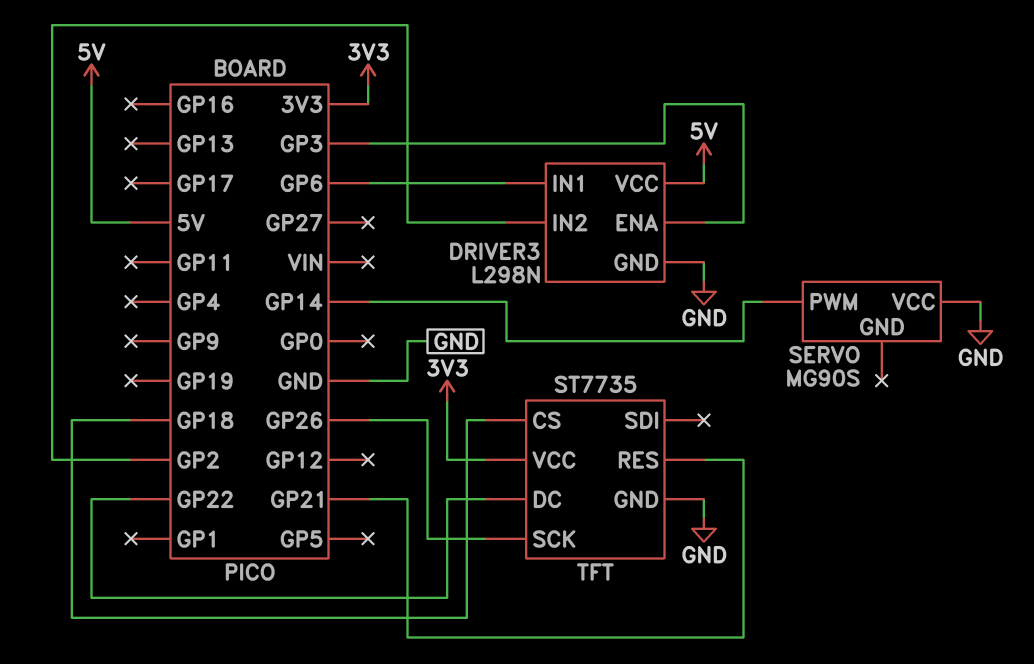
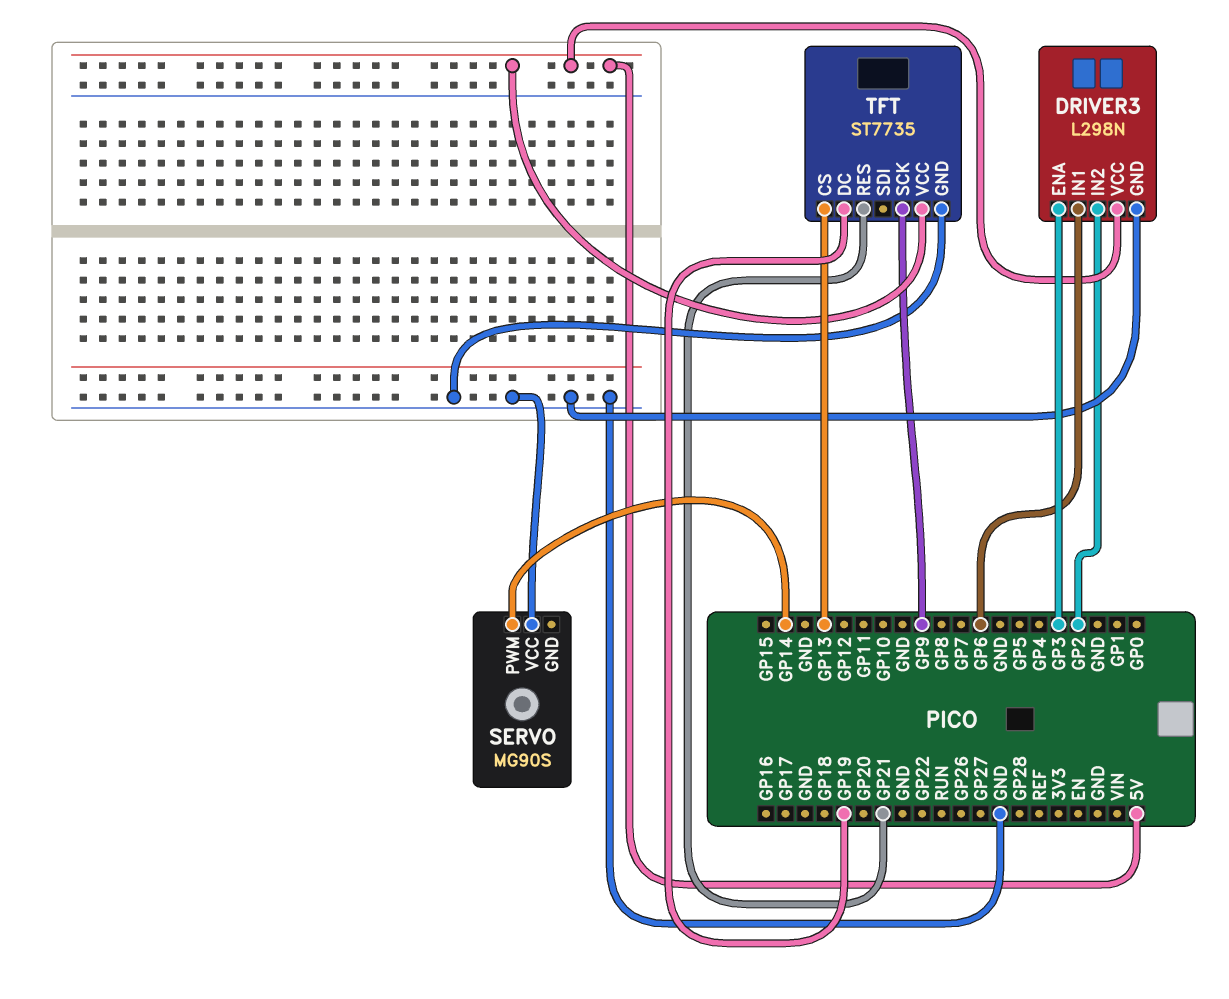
TFT pin CS: GP18 -> GP13
TFT pin DC: GP22 -> GP19
TFT pin SCK: GP26 -> GP9
TFT pin VCC: 3V3 -> 5V

